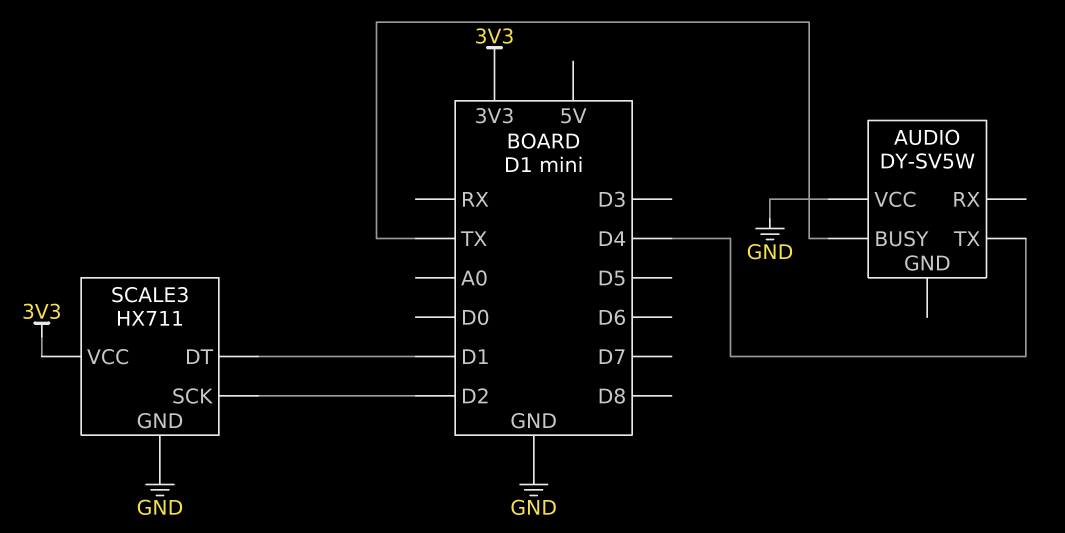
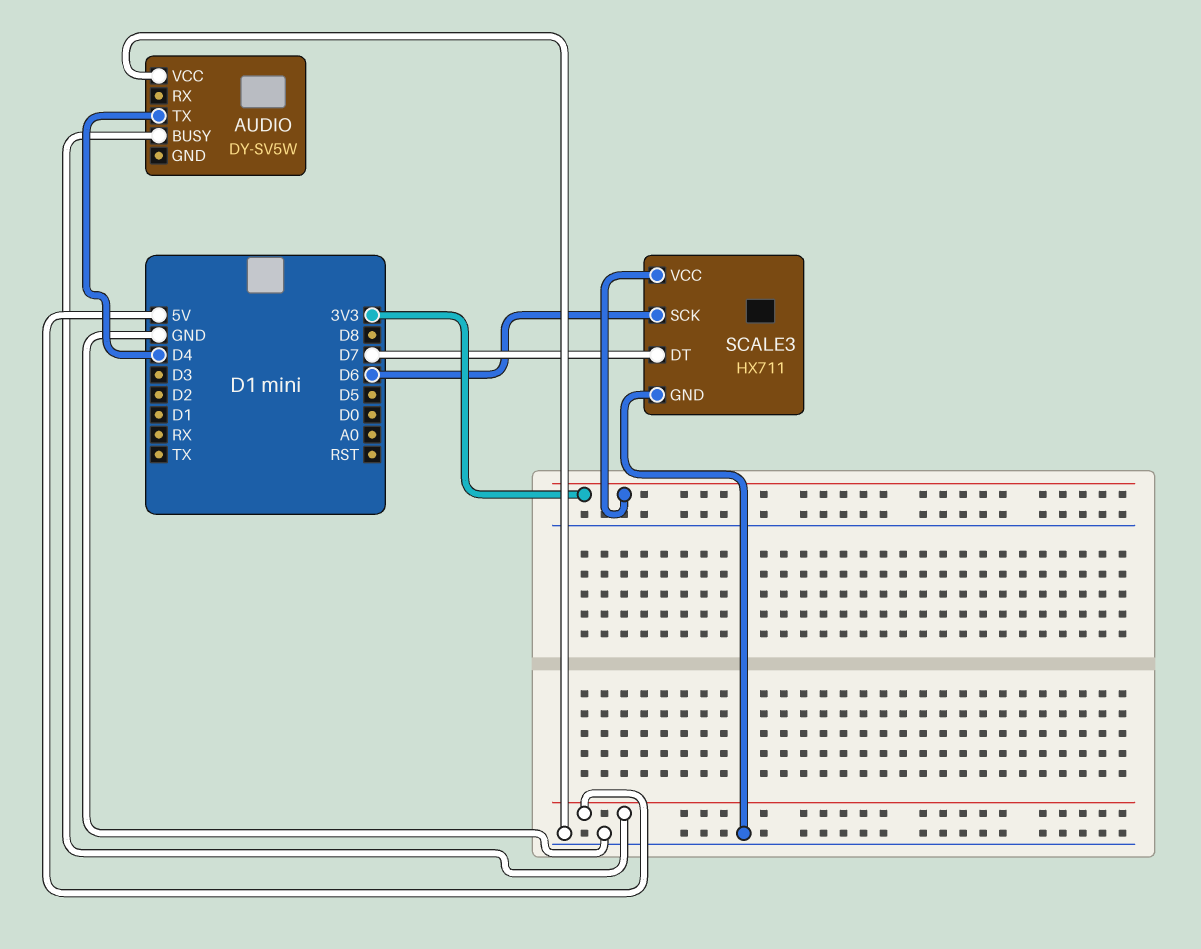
AUDIO pin BUSY: TX -> 5V
SCALE3 pin DT: D1 -> D7
SCALE3 pin SCK: D2 -> D6

